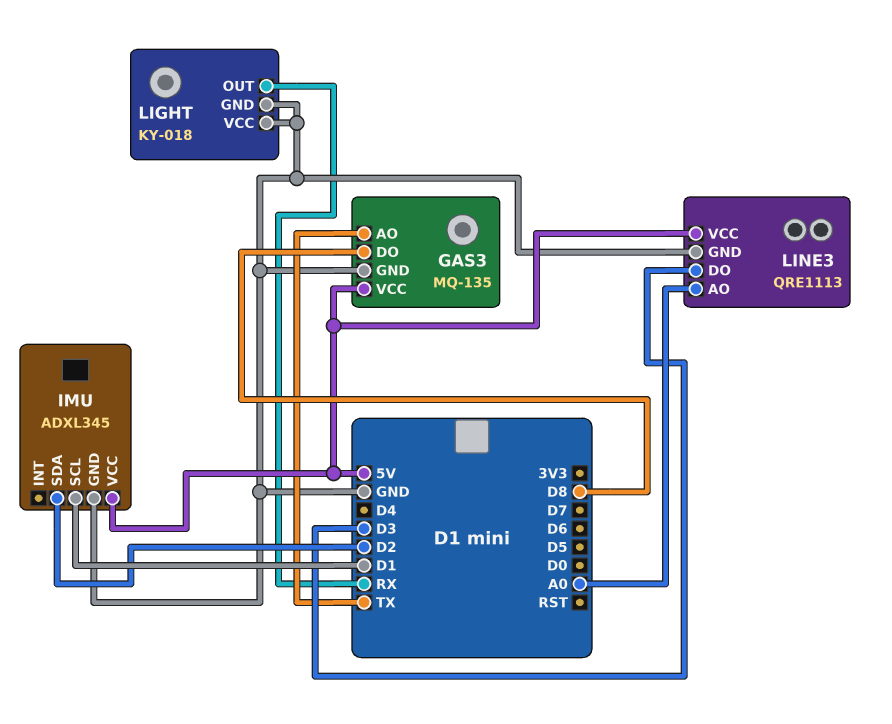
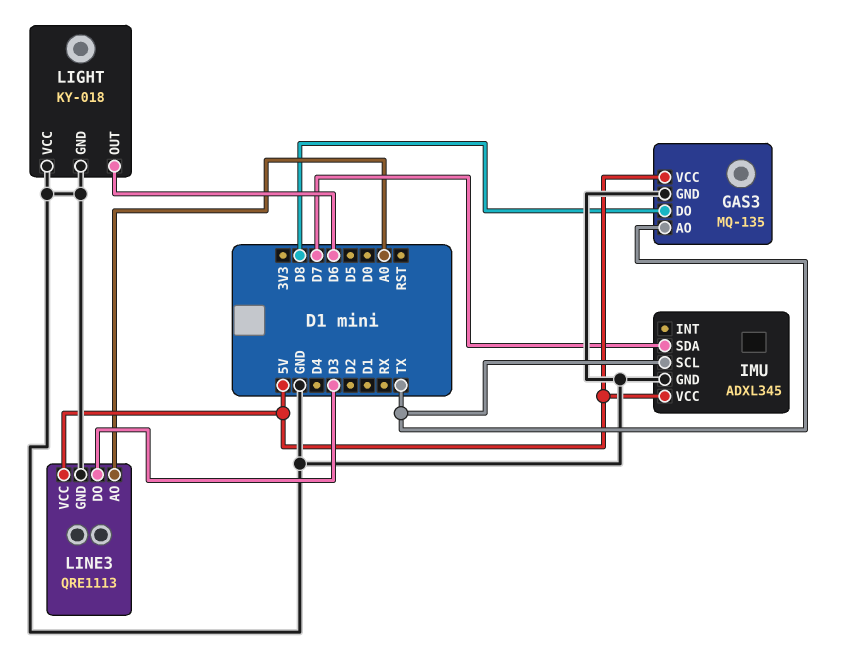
IMU pin SCL: D1 -> TX
IMU pin SDA: D2 -> D7
LIGHT pin OUT: RX -> D6

